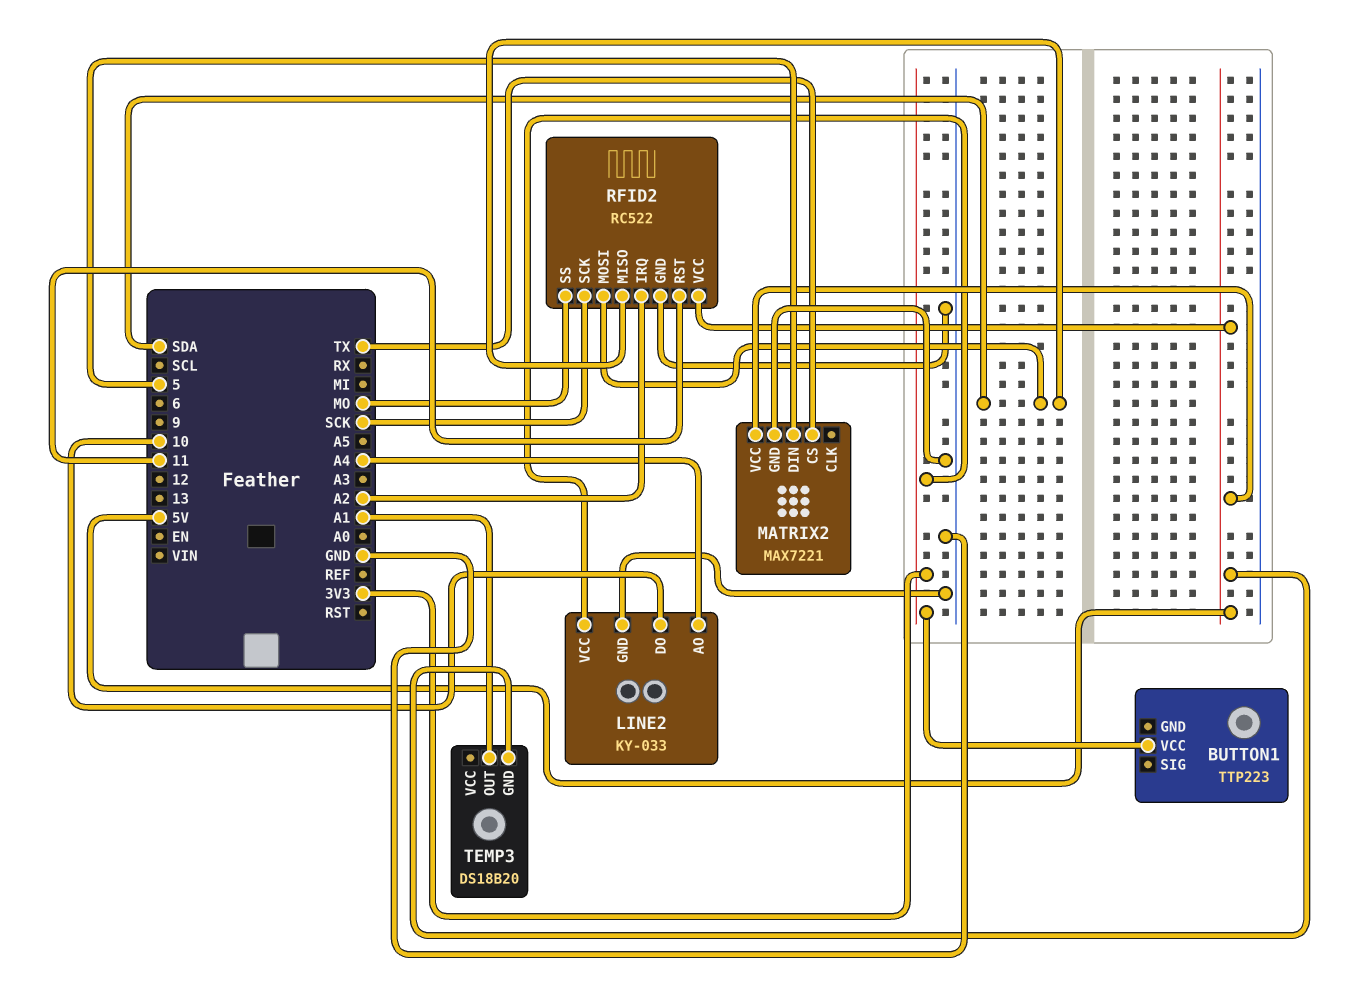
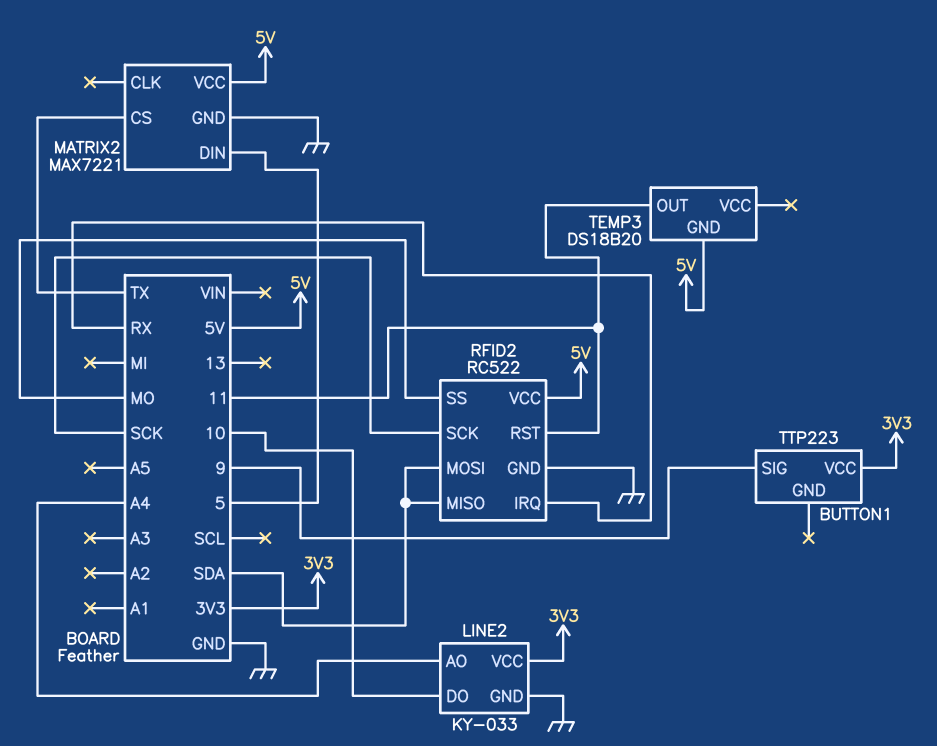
BUTTON1 pin SIG: none -> 9
RFID2 pin IRQ: A2 -> RX
TEMP3 pin OUT: A1 -> 11

